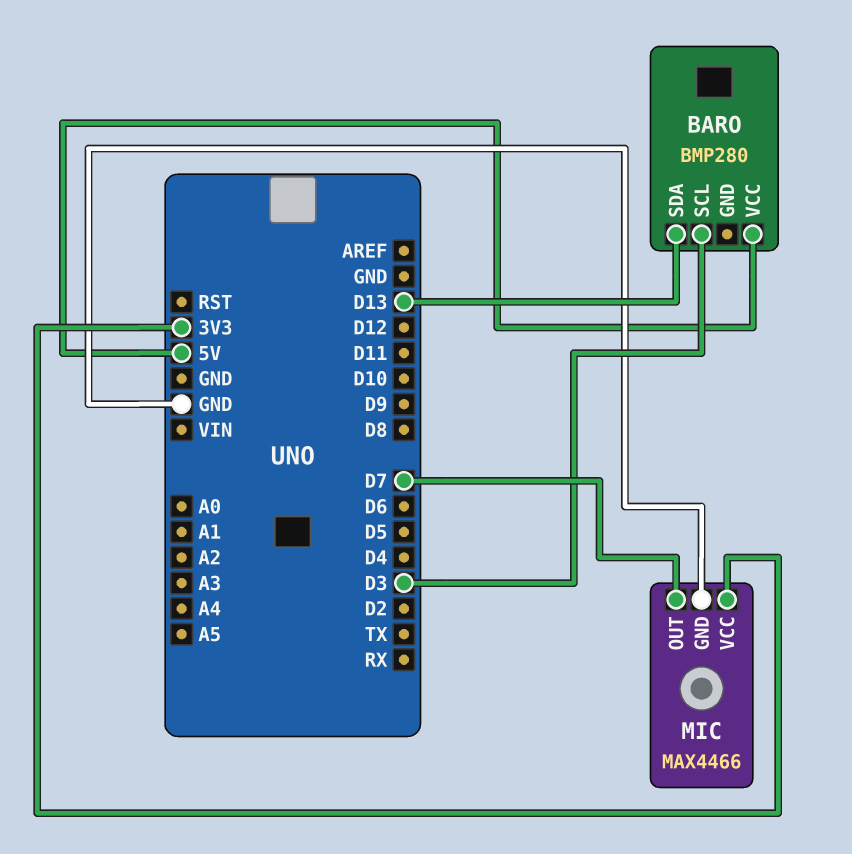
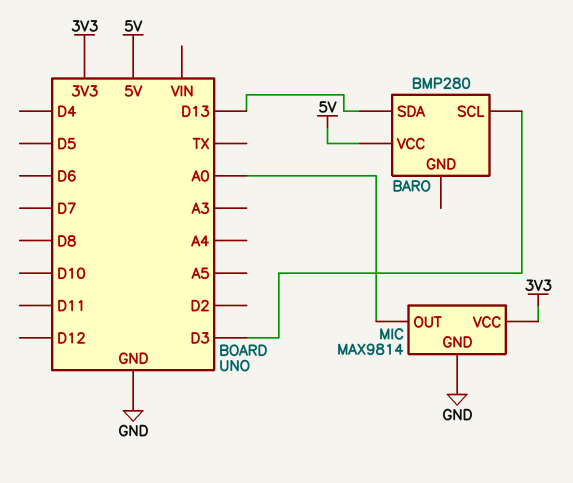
MIC: MAX4466 -> MAX9814
MIC pin OUT: D7 -> A0

